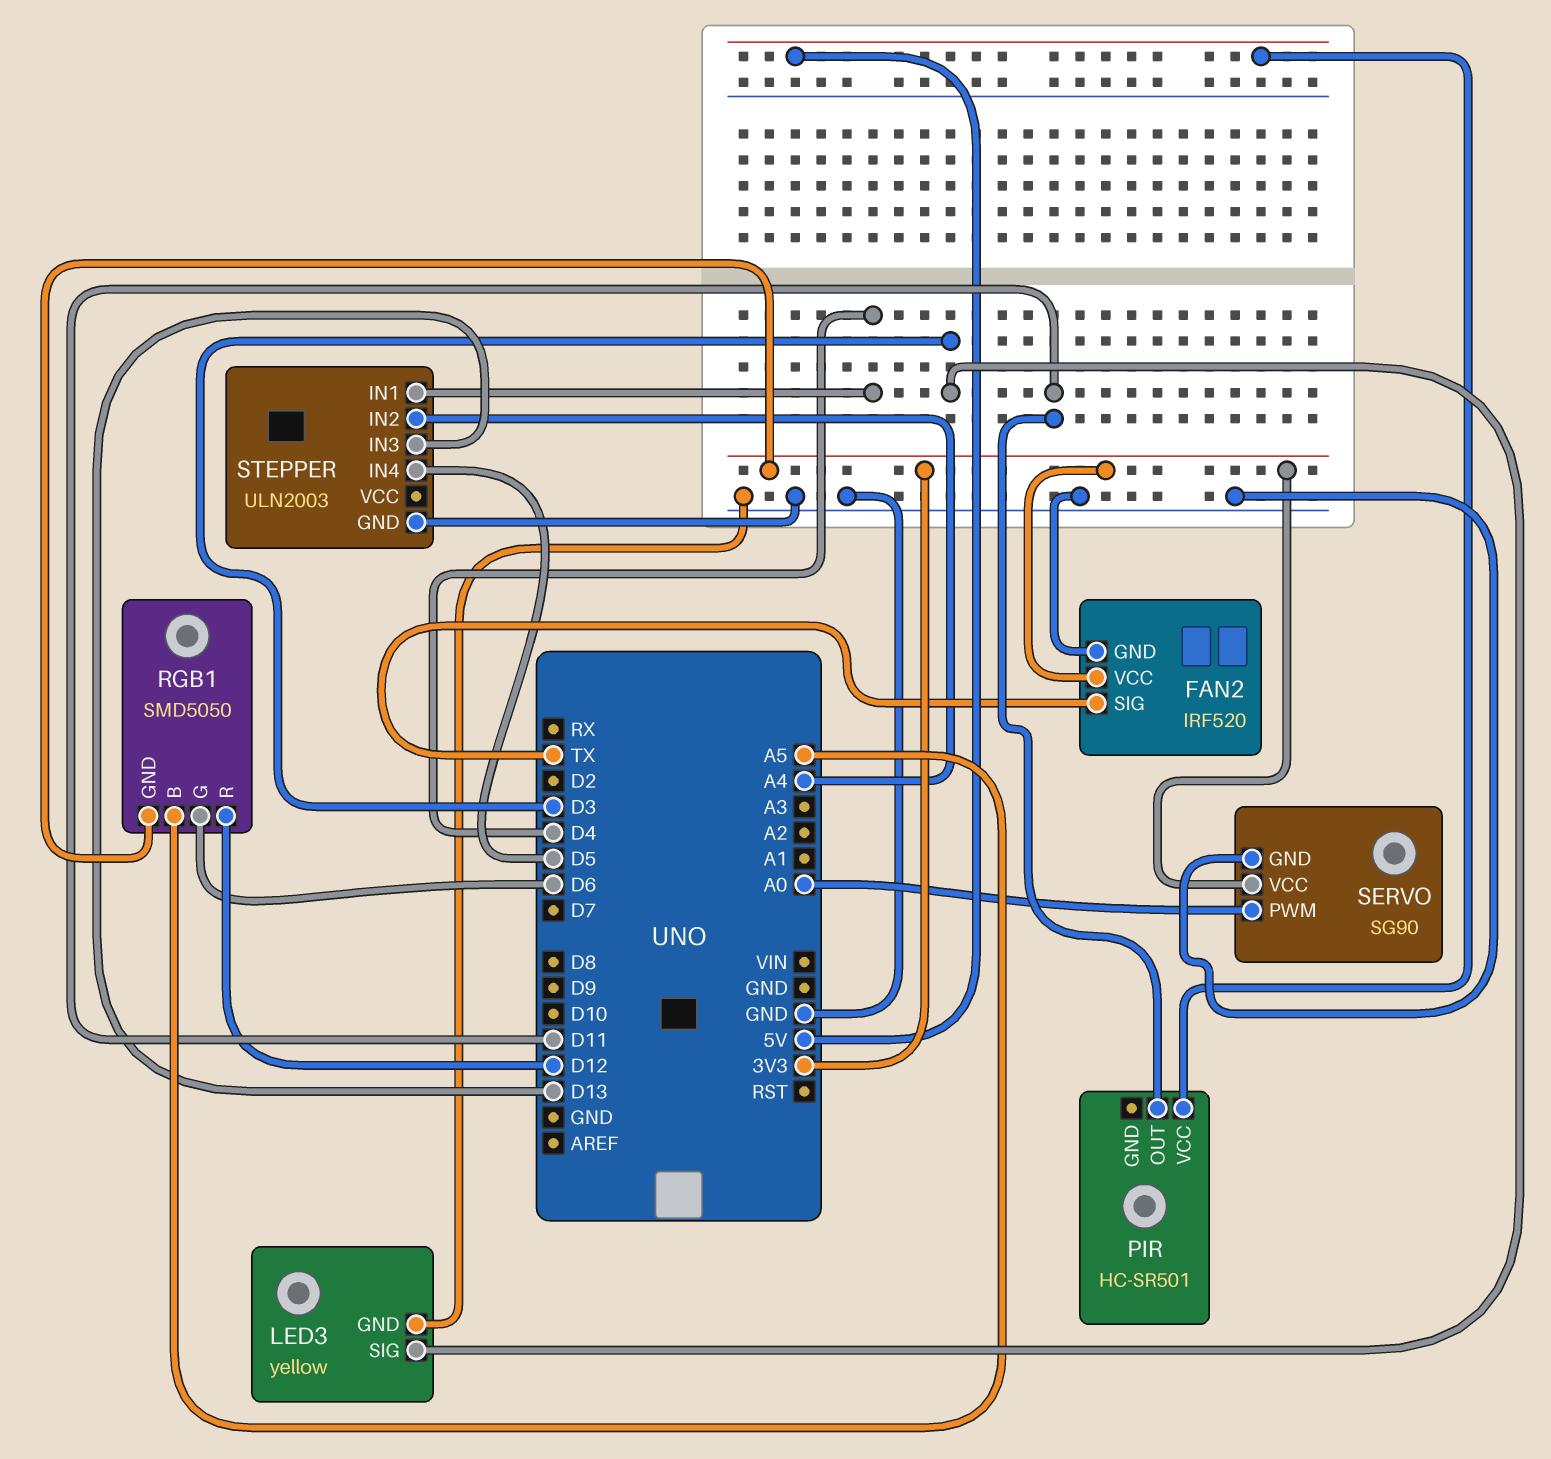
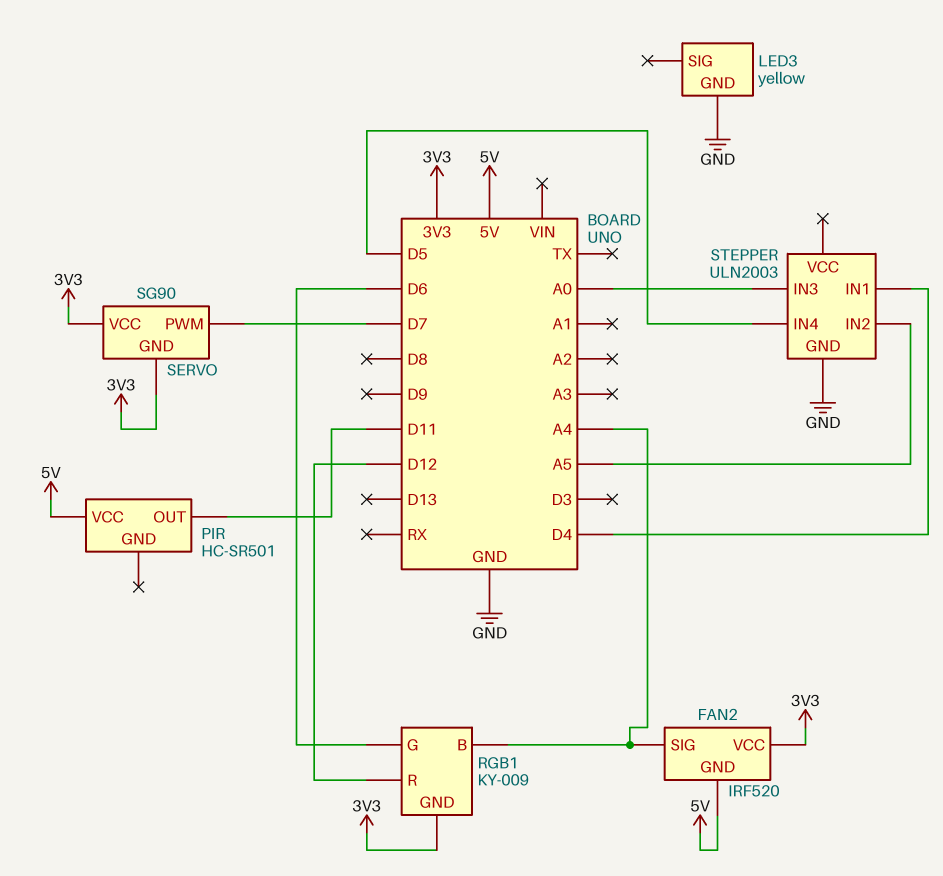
FAN2 pin GND: GND -> 5V
FAN2 pin SIG: TX -> A4
LED3 pin SIG: D3 -> none
RGB1: SMD5050 -> KY-009
RGB1 pin B: A5 -> A4
SERVO pin GND: GND -> 3V3
SERVO pin PWM: A0 -> D7
STEPPER pin IN2: A4 -> A5
STEPPER pin IN3: D13 -> A0

